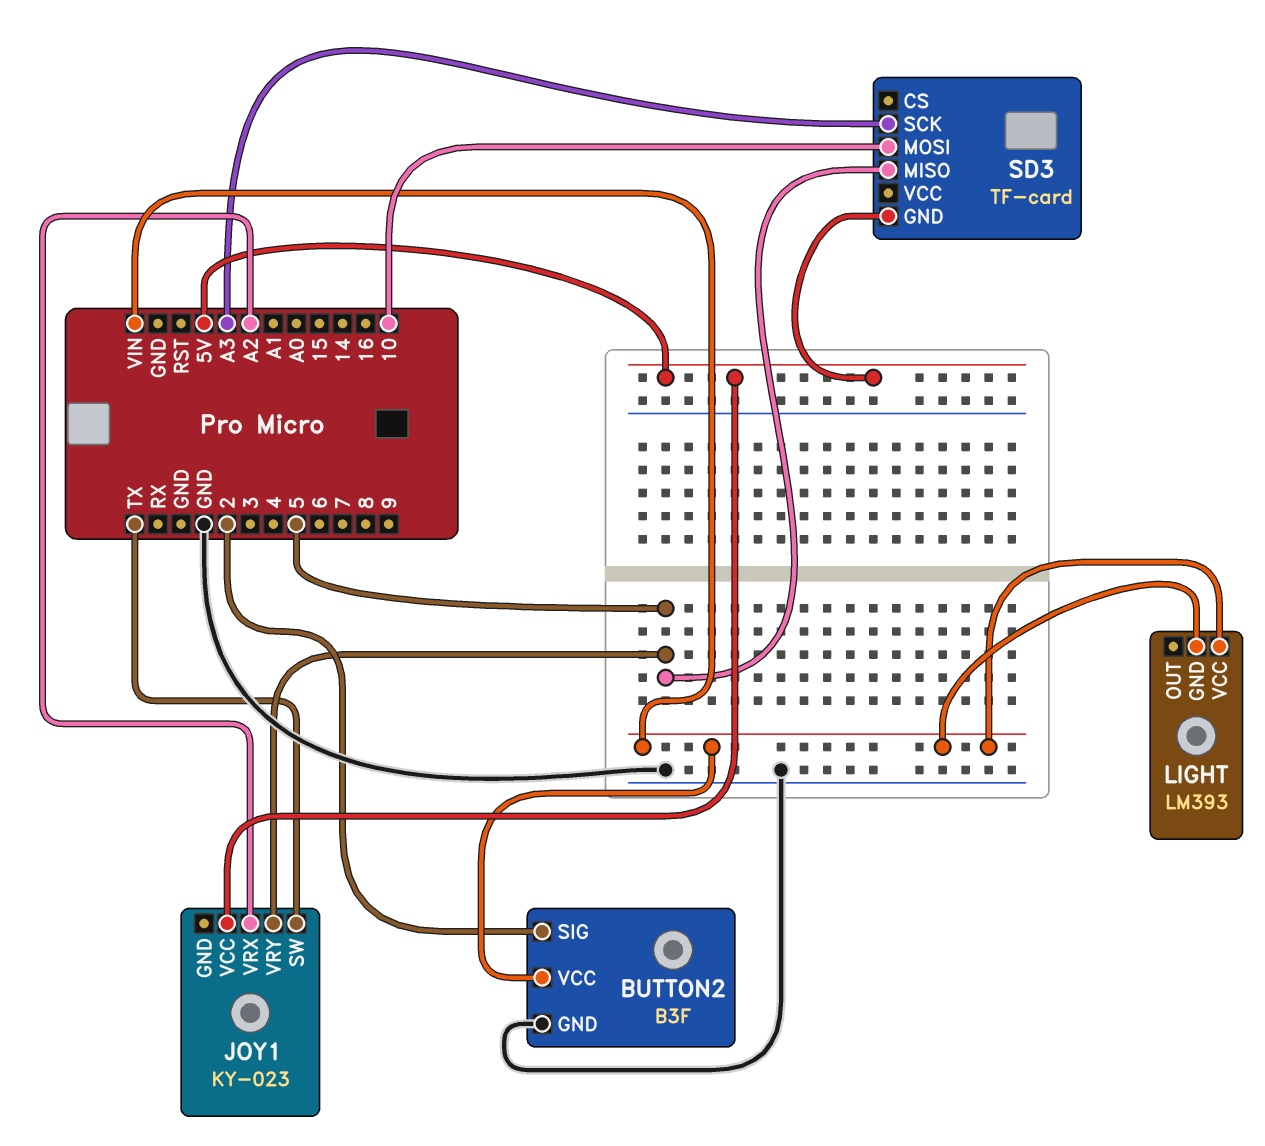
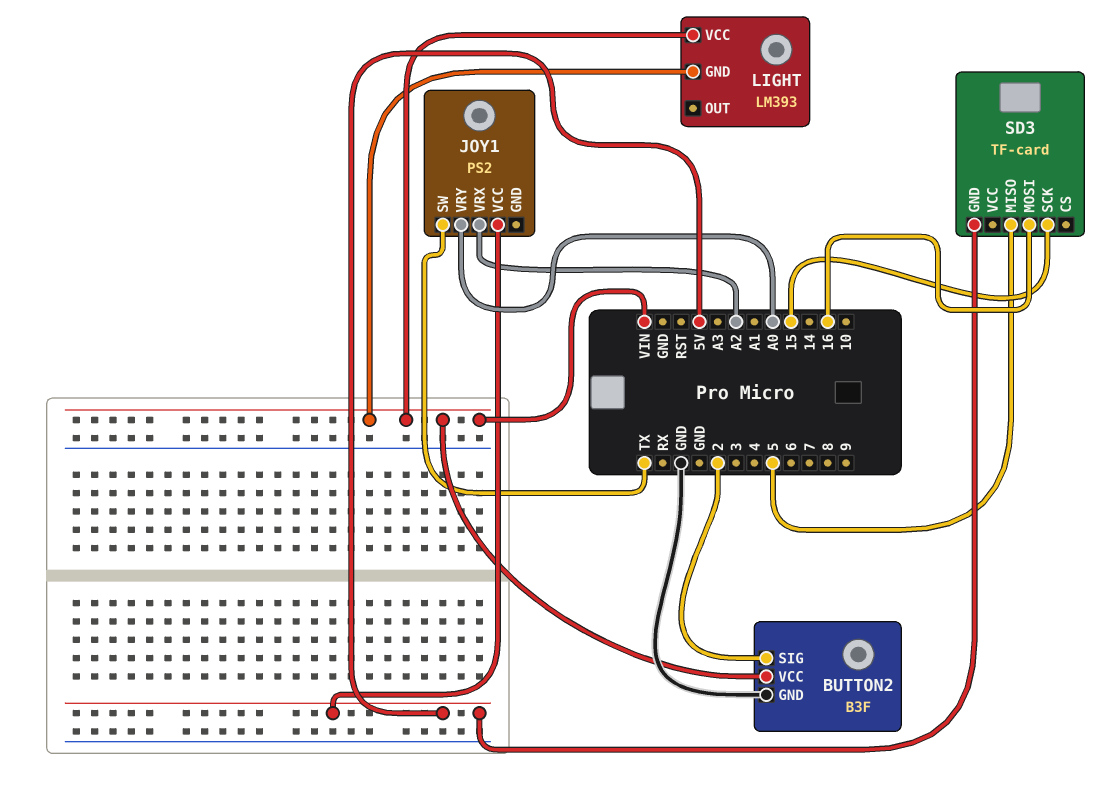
JOY1: KY-023 -> PS2
JOY1 pin VRY: 5 -> A0
SD3 pin MOSI: 10 -> 16
SD3 pin SCK: A3 -> 15

